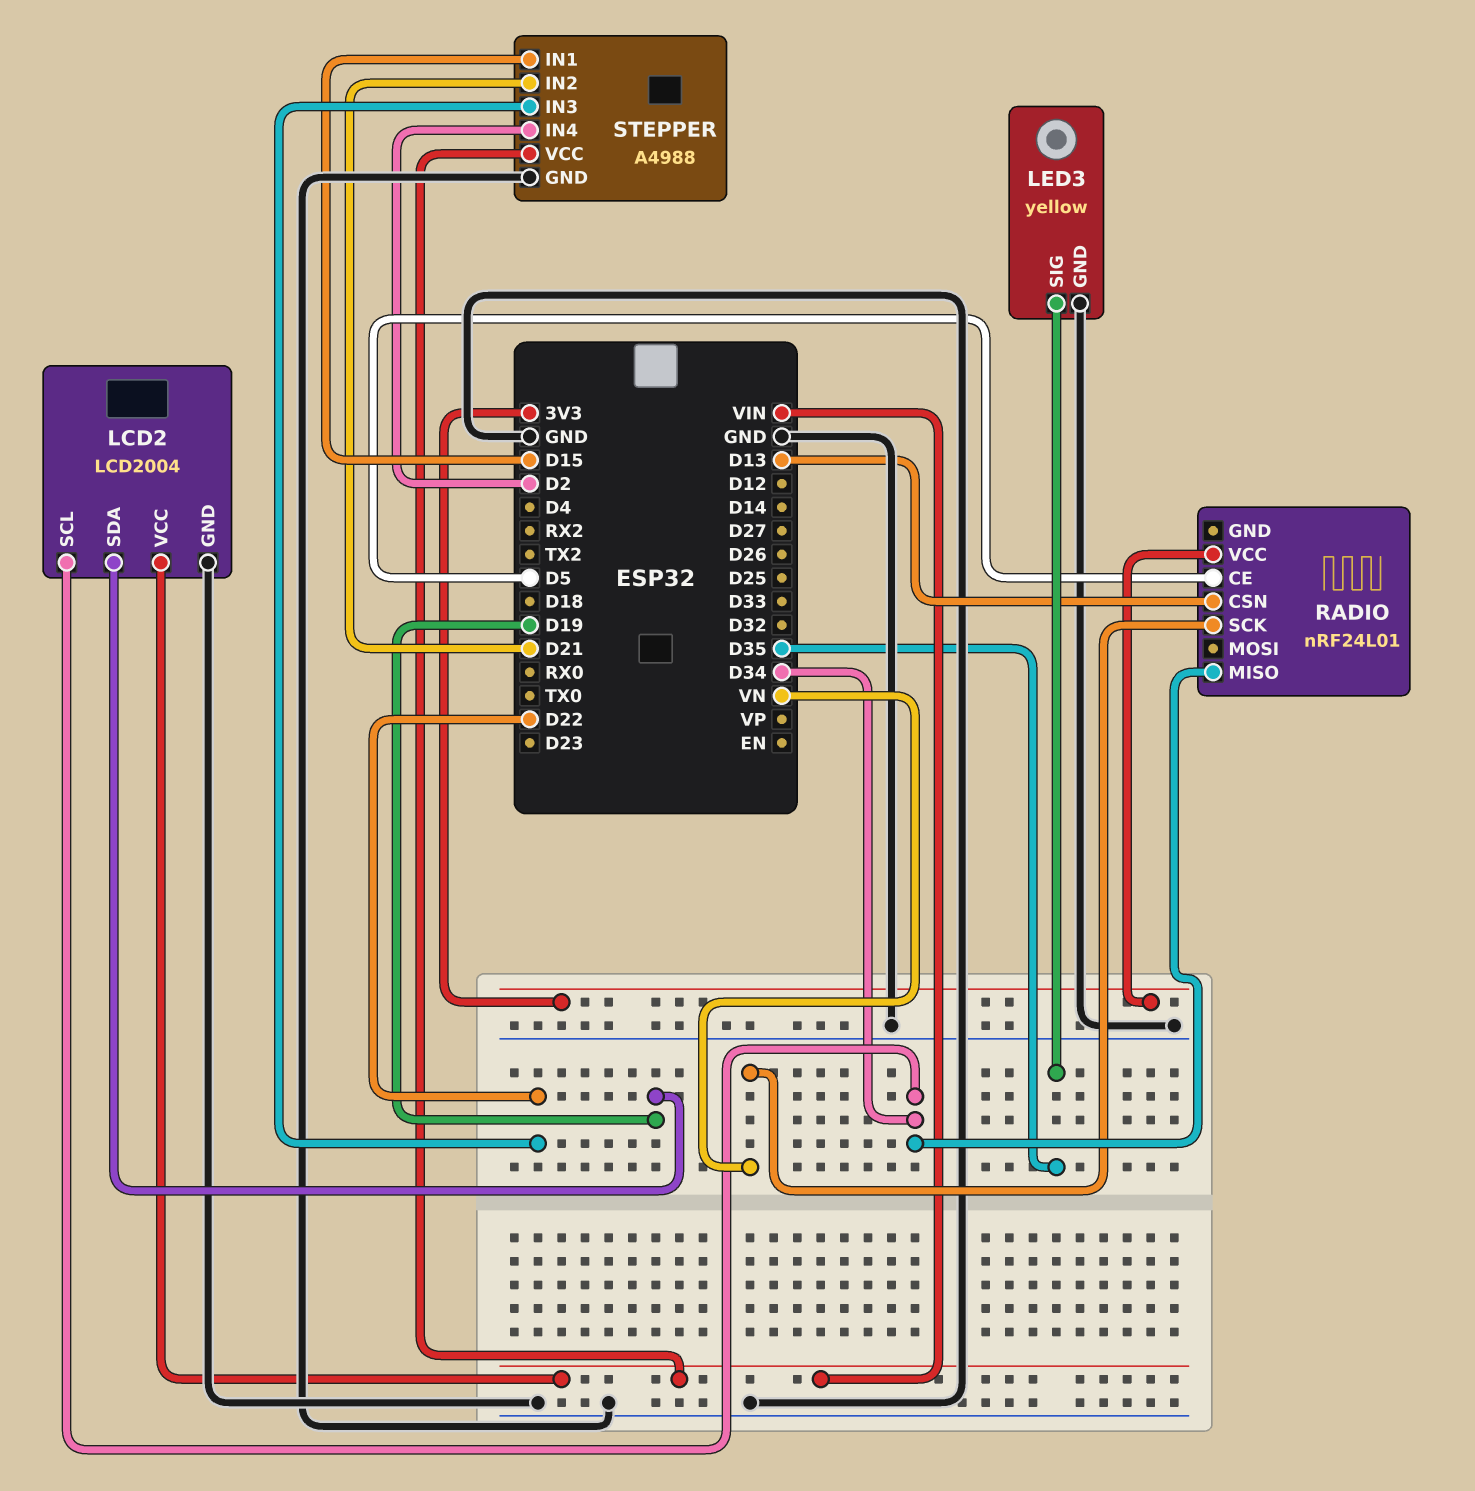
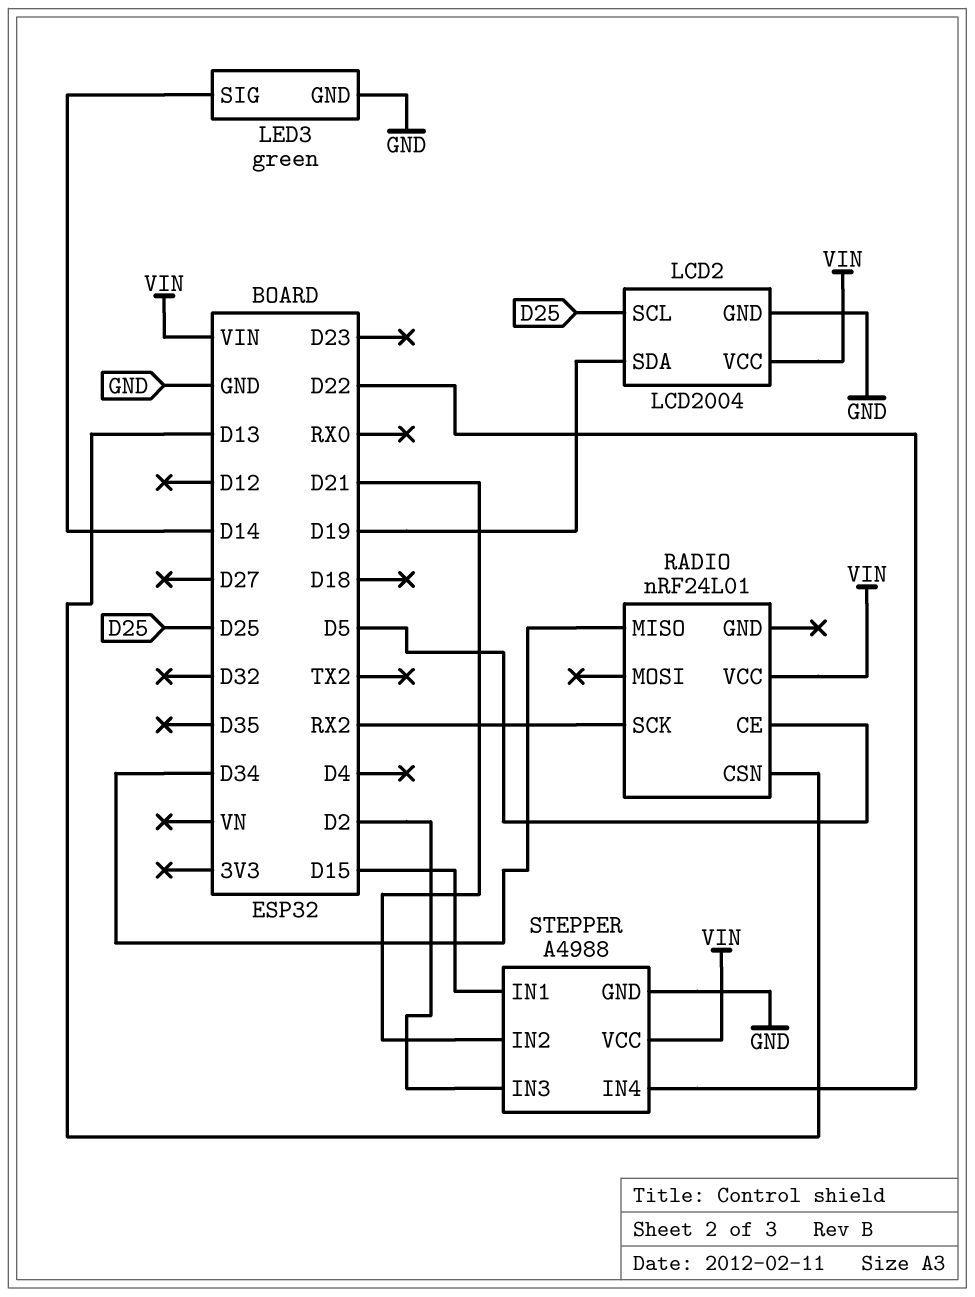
LCD2 pin SCL: D34 -> D25
LED3: yellow -> green
LED3 pin SIG: D35 -> D14
RADIO pin SCK: VN -> RX2
RADIO pin VCC: 3V3 -> VIN
STEPPER pin IN3: D22 -> D2
STEPPER pin IN4: D2 -> D22

